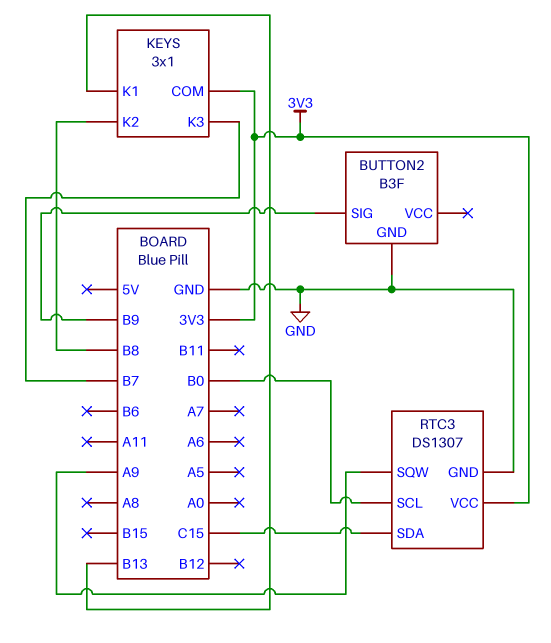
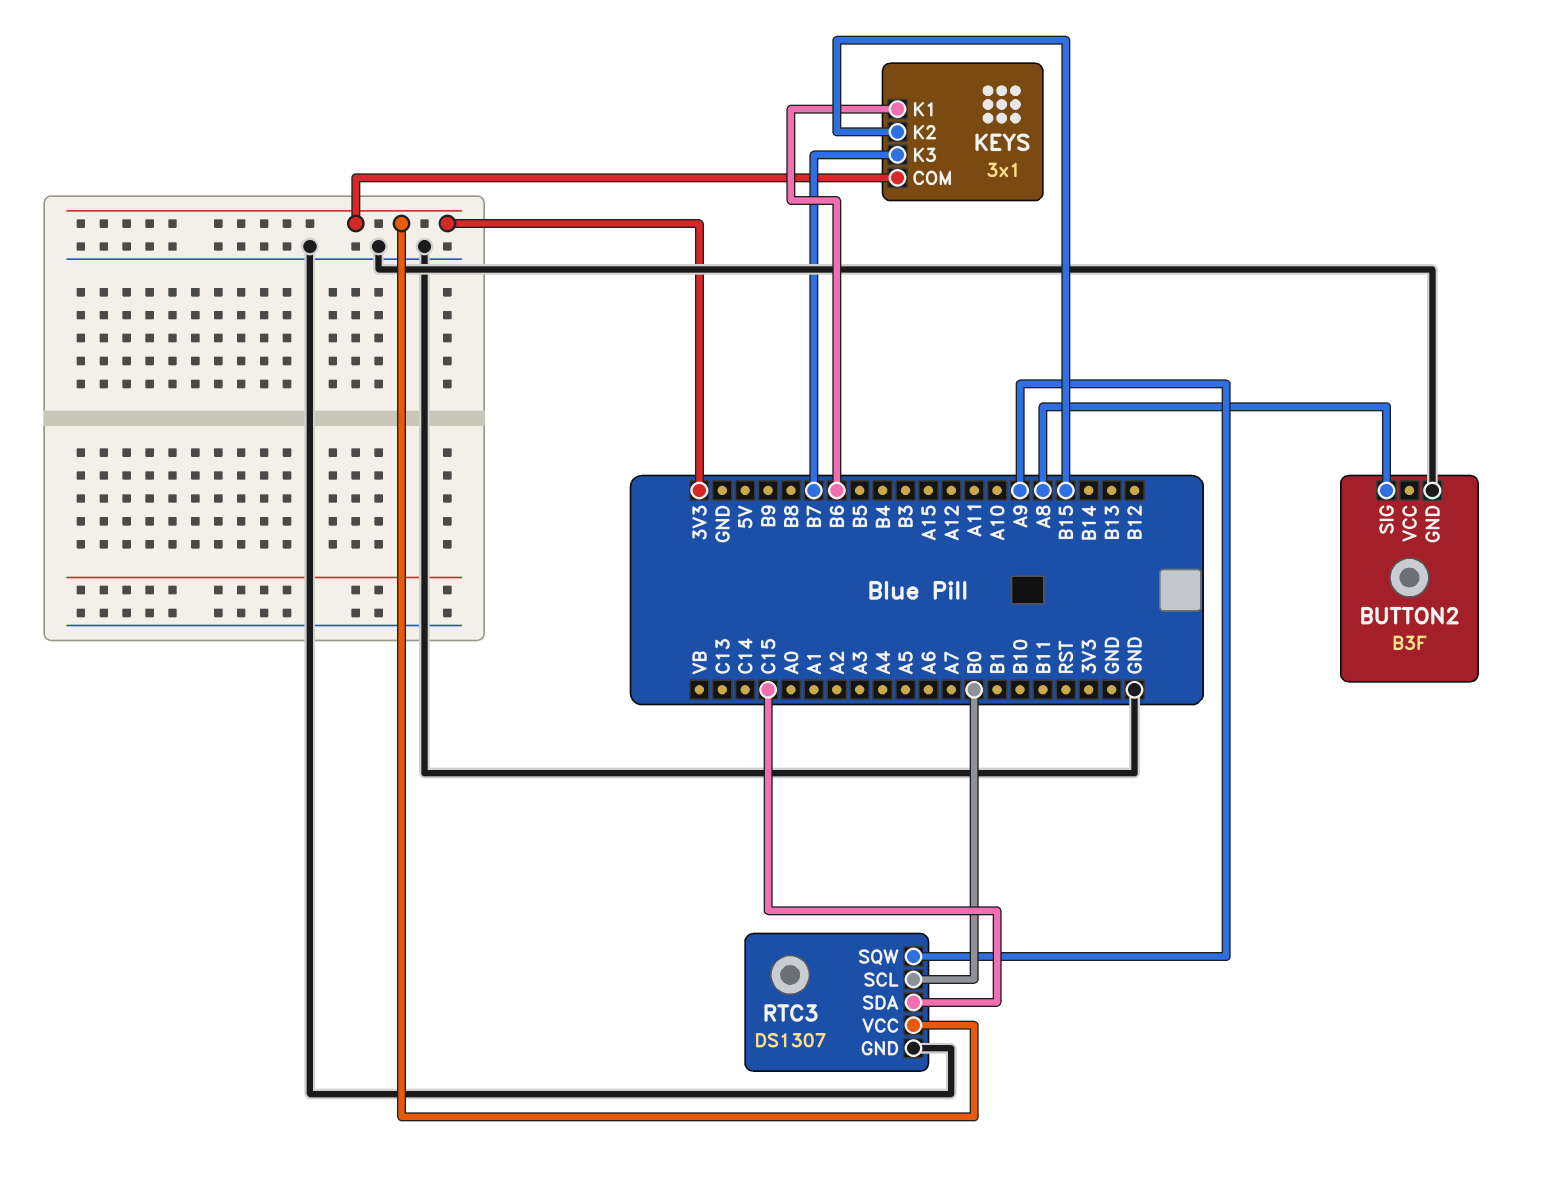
BUTTON2 pin SIG: B9 -> A8
KEYS pin K1: B13 -> B6
KEYS pin K2: B8 -> B15

